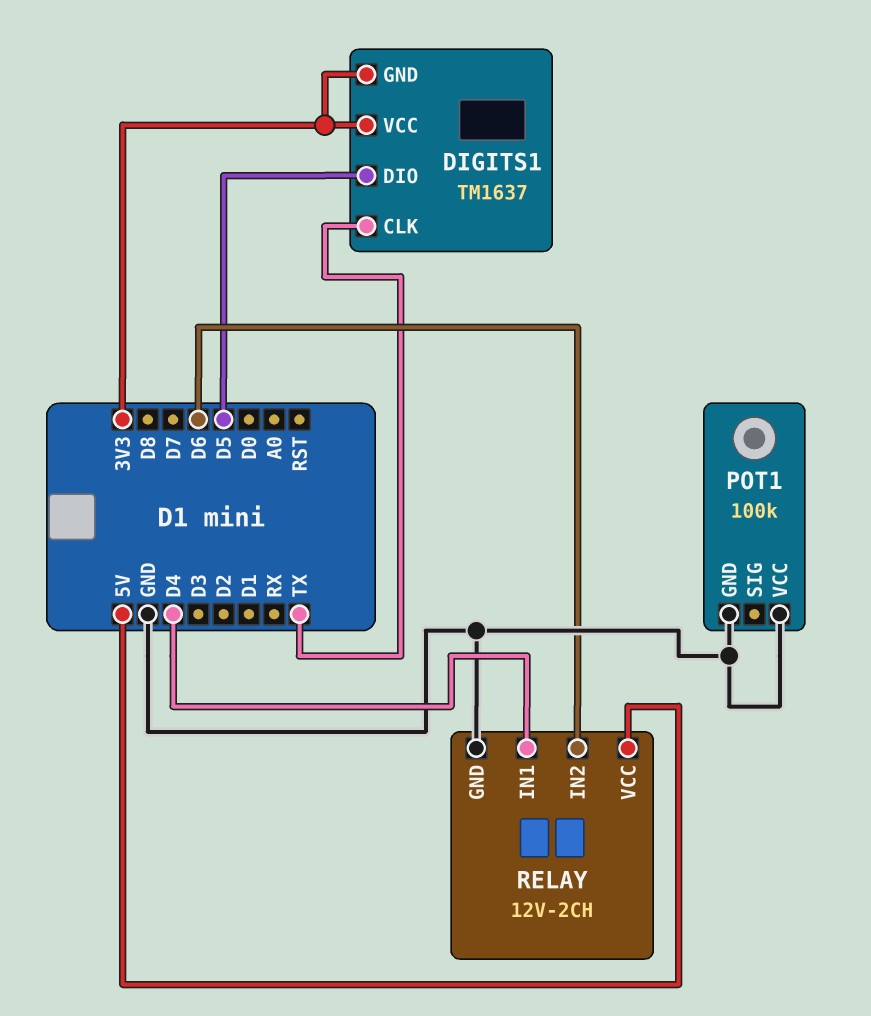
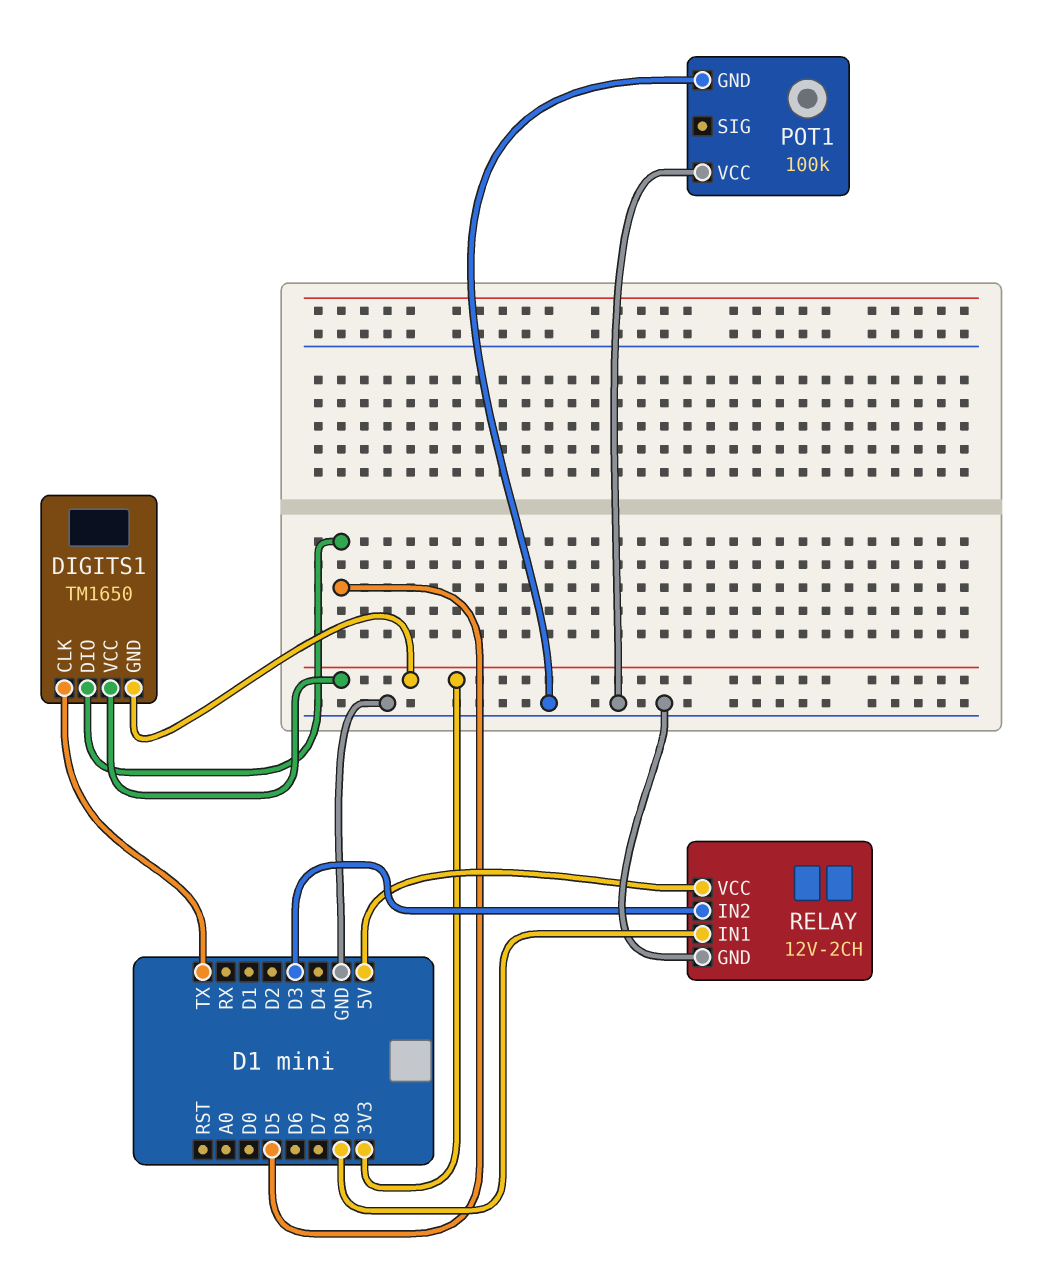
DIGITS1: TM1637 -> TM1650
RELAY pin IN1: D4 -> D8
RELAY pin IN2: D6 -> D3

